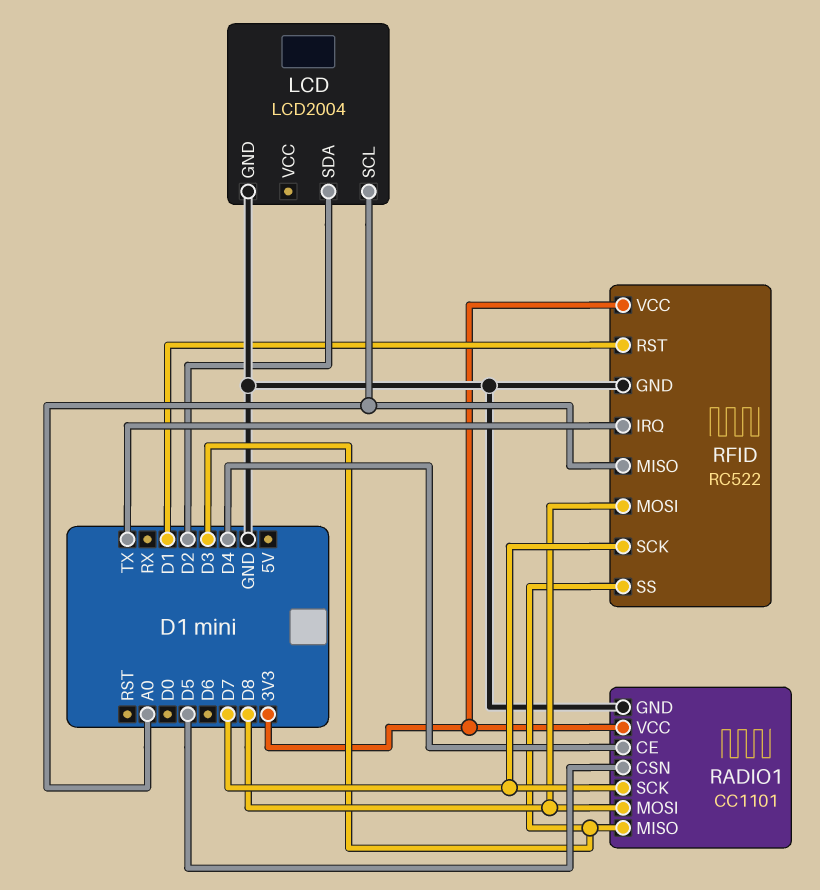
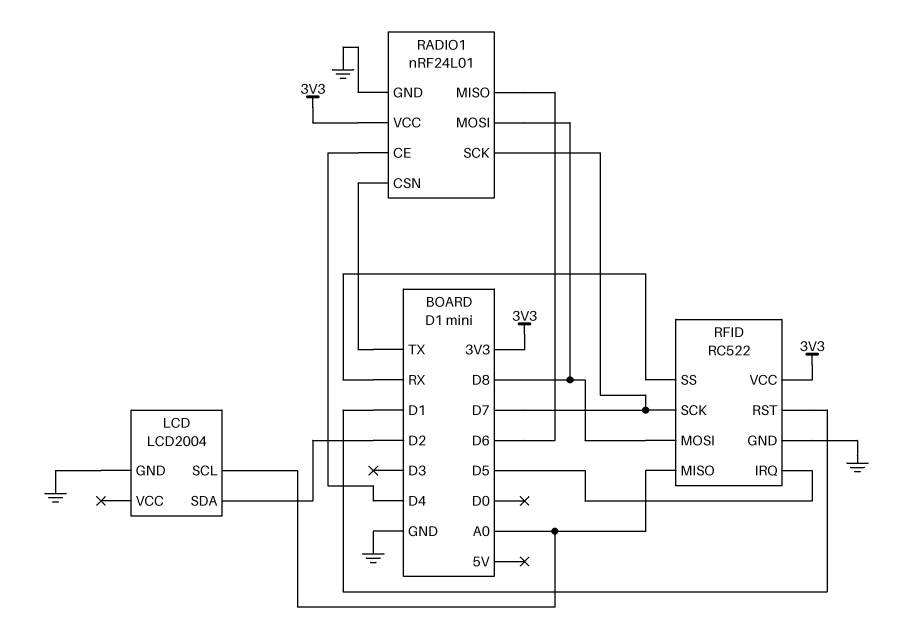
RADIO1: CC1101 -> nRF24L01
RADIO1 pin CSN: D5 -> TX
RADIO1 pin MISO: D3 -> D6
RFID pin IRQ: TX -> D5
RFID pin SS: D3 -> RX

